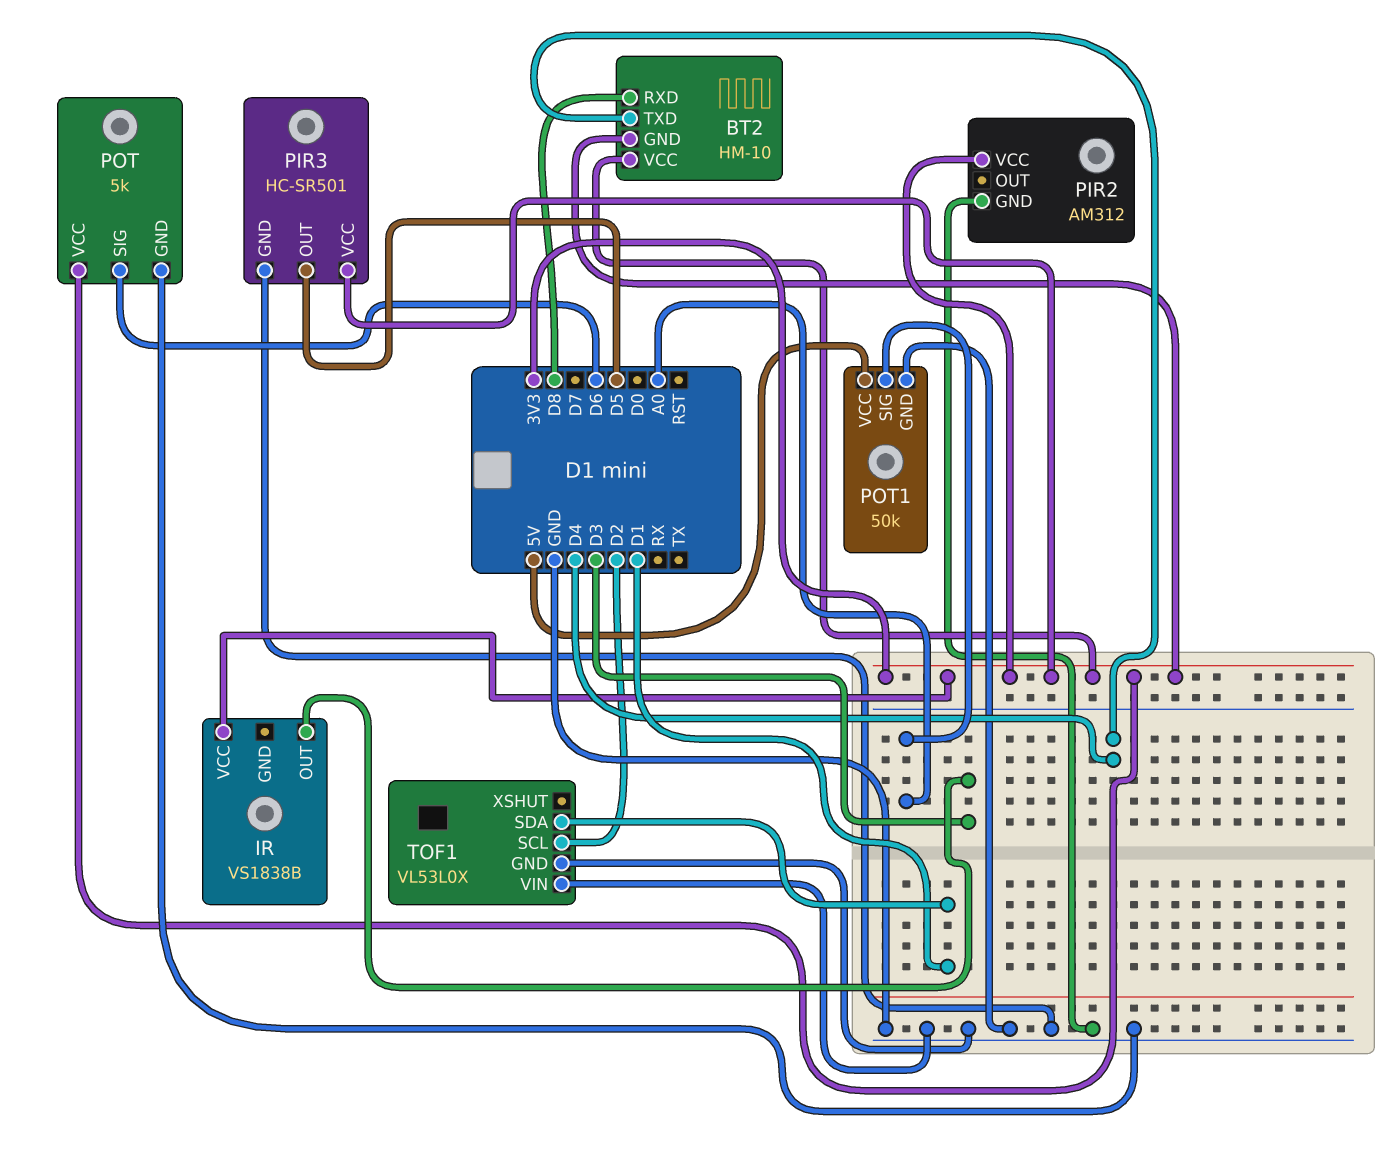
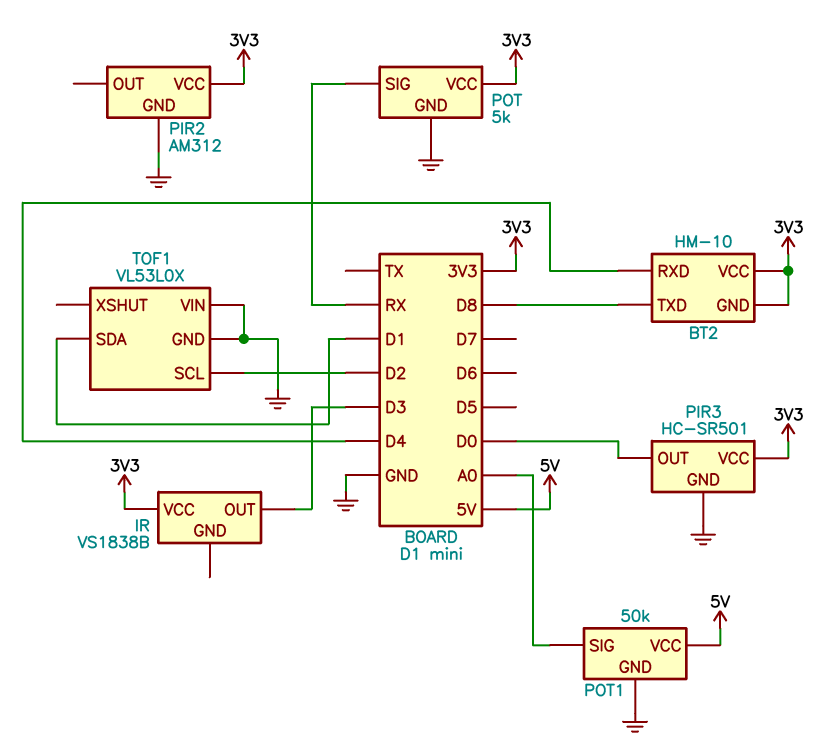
BT2 pin RXD: D8 -> D4
BT2 pin TXD: D4 -> D8
PIR3 pin OUT: D5 -> D0
POT pin SIG: D6 -> RX

